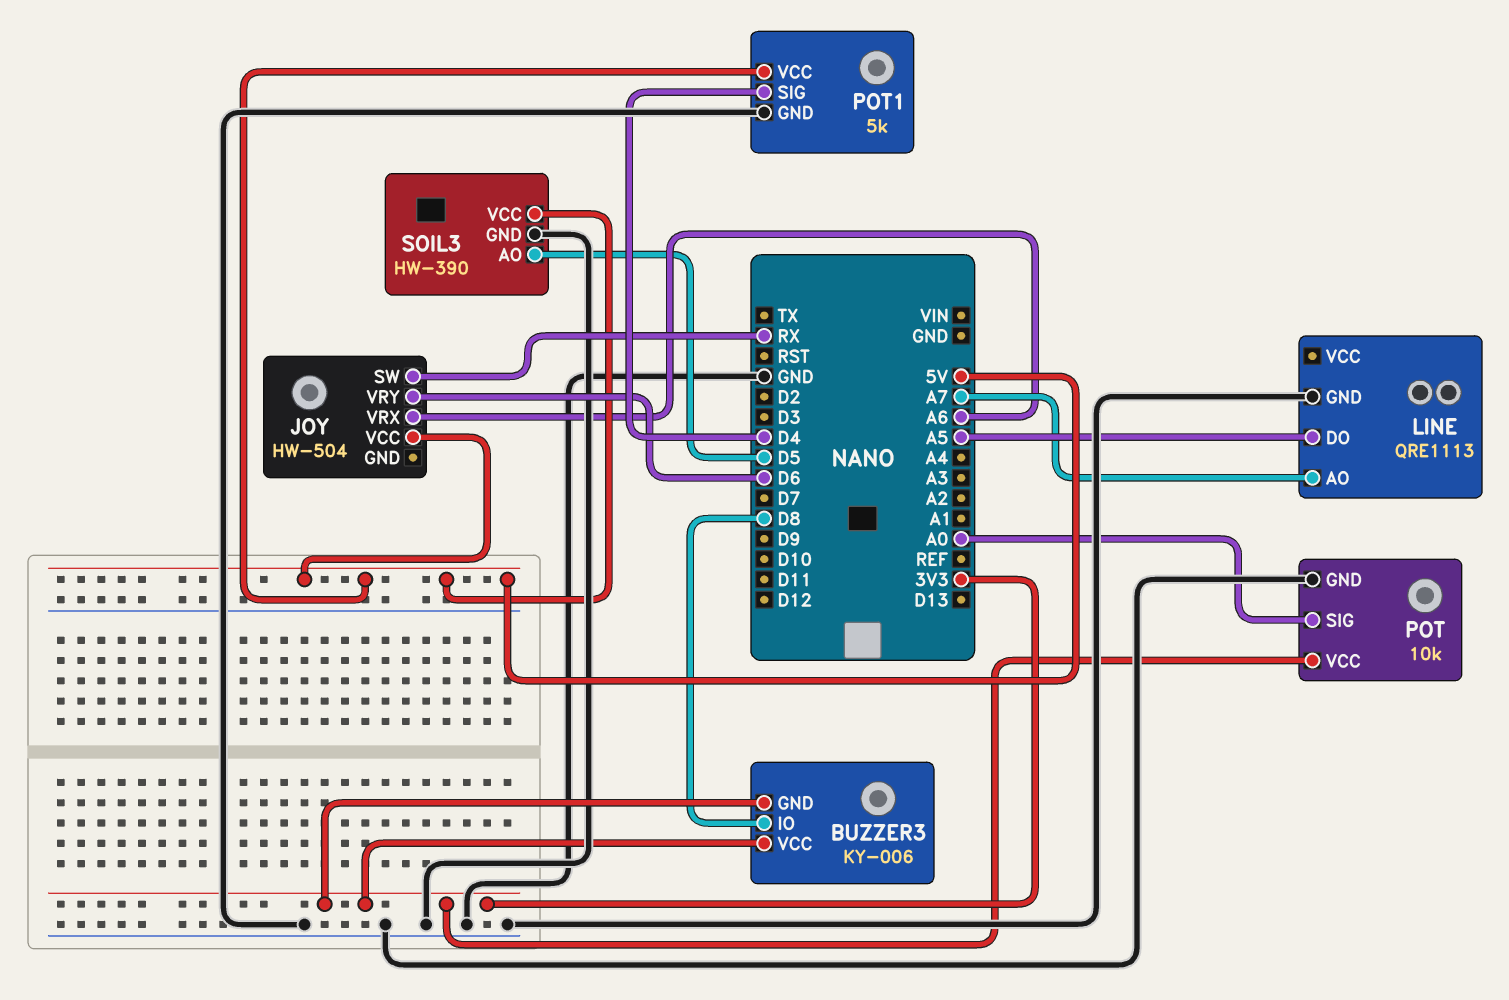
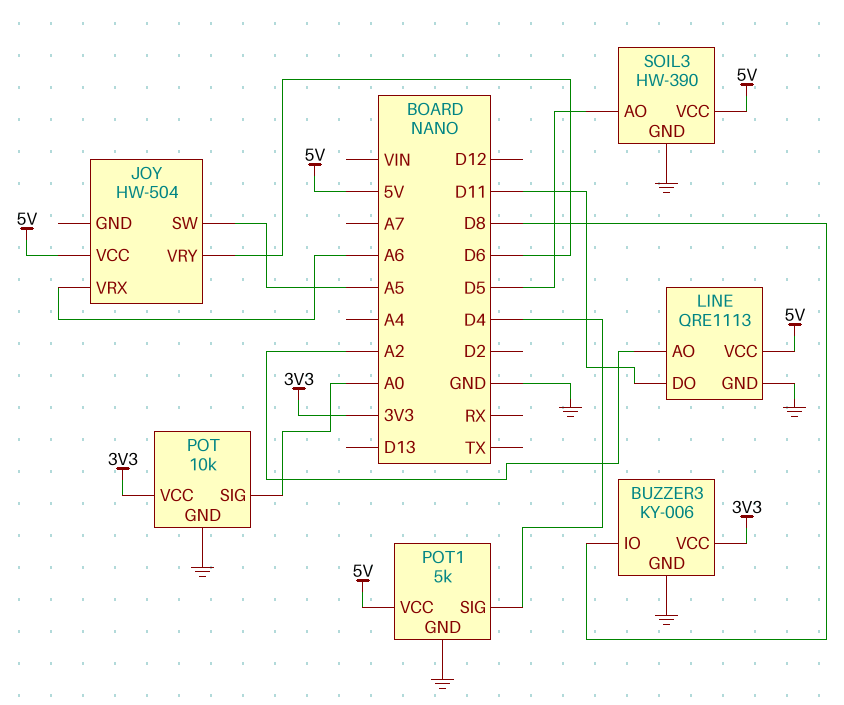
BUZZER3 pin GND: 3V3 -> GND
JOY pin SW: RX -> A5
LINE pin AO: A7 -> A2
LINE pin DO: A5 -> D11
LINE pin VCC: none -> 5V

